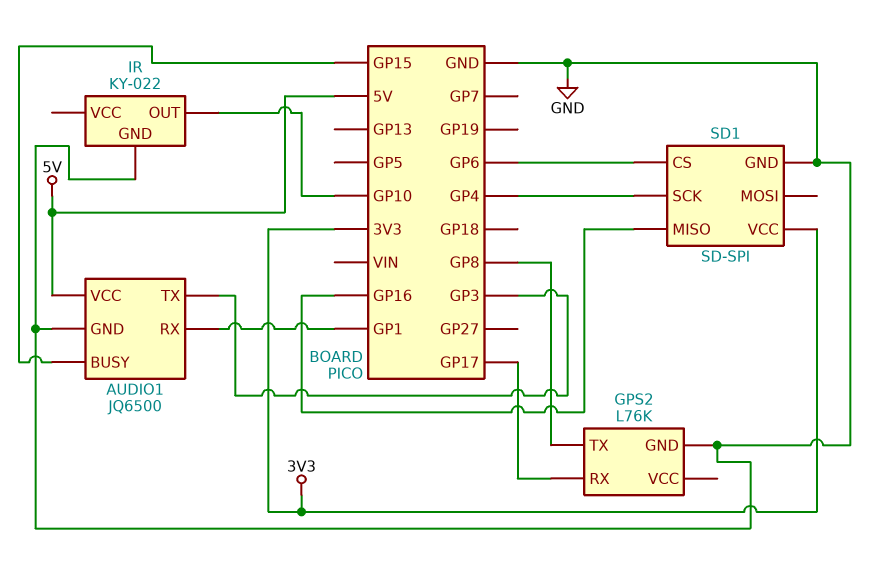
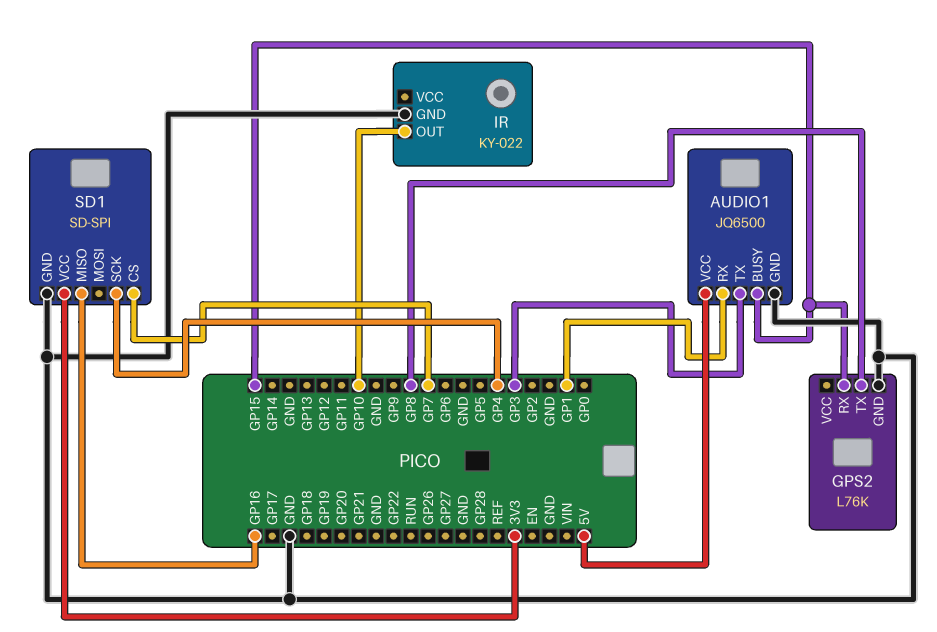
GPS2 pin RX: GP17 -> GP15
SD1 pin CS: GP6 -> GP7

